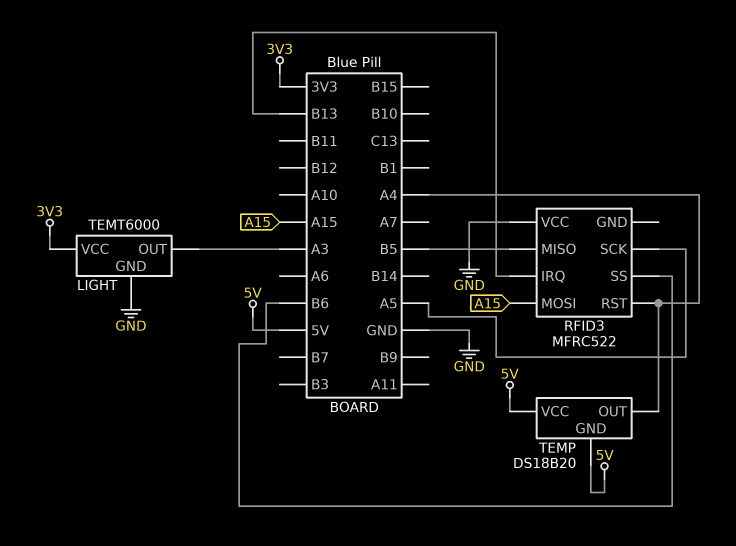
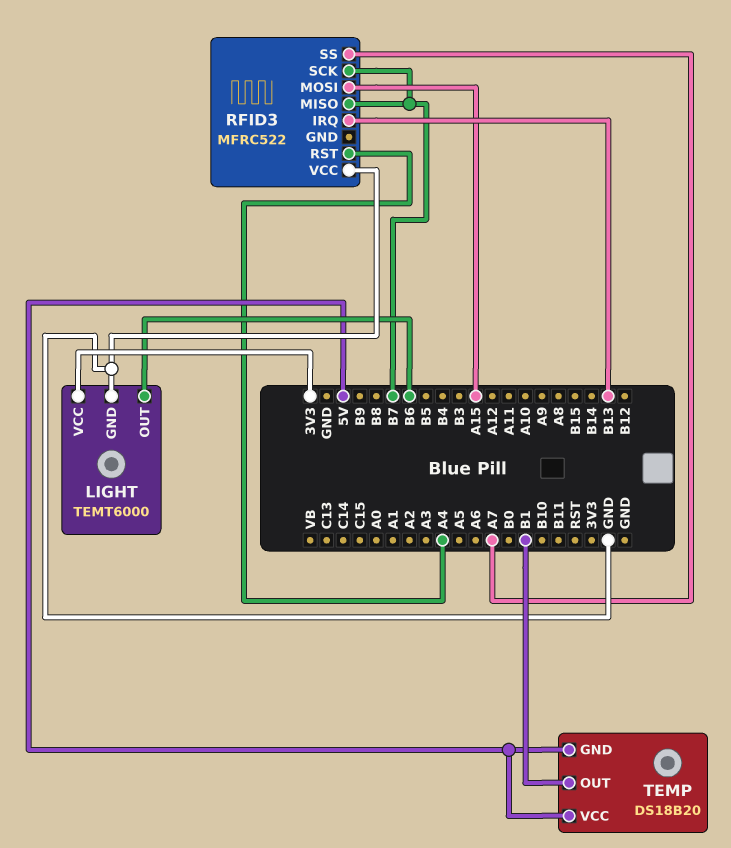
LIGHT pin OUT: A3 -> B6
RFID3 pin MISO: B5 -> B7
RFID3 pin SCK: A5 -> B7
RFID3 pin SS: B6 -> A7
TEMP pin OUT: A4 -> B1

